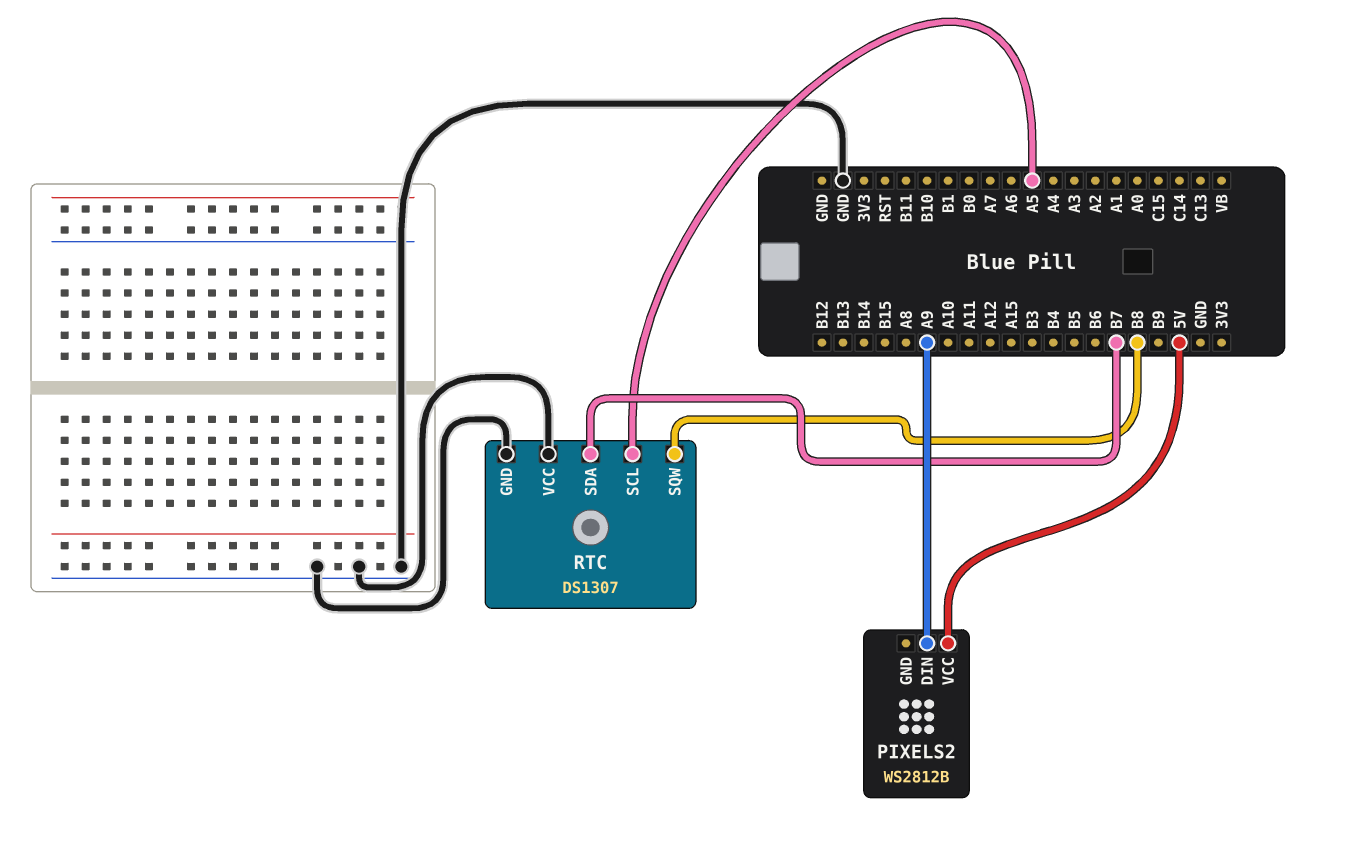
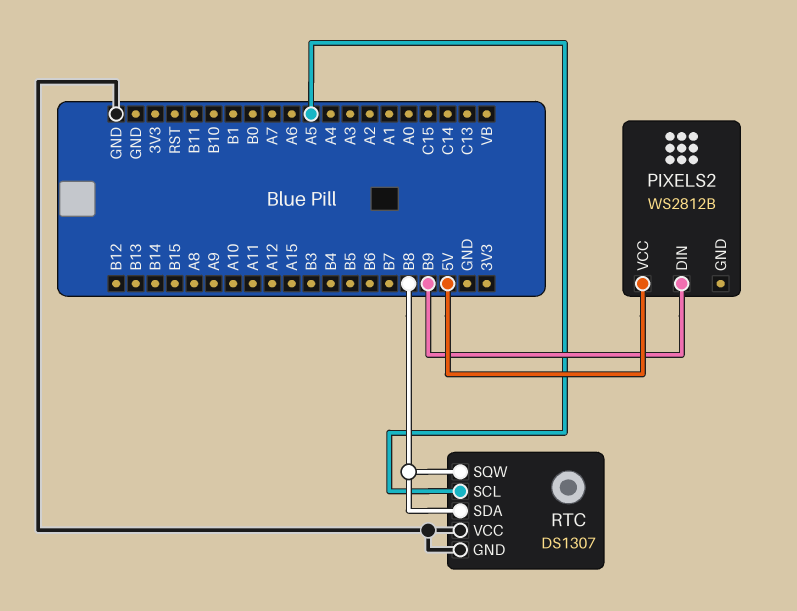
PIXELS2 pin DIN: A9 -> B9
RTC pin SDA: B7 -> B8

